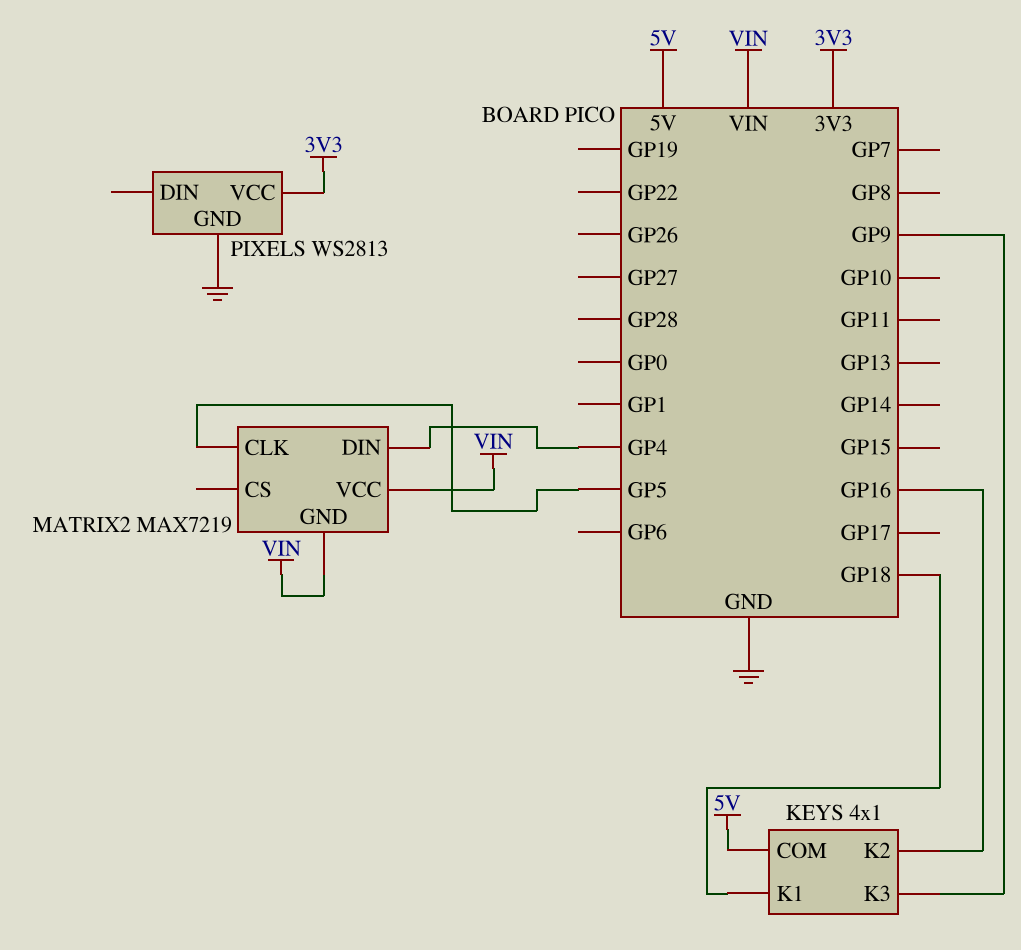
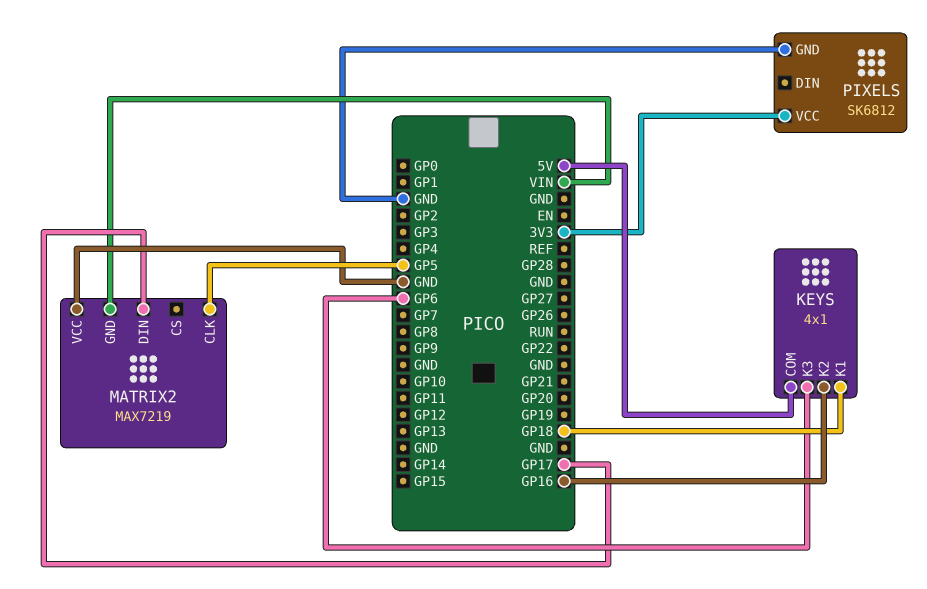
KEYS pin K3: GP9 -> GP6
MATRIX2 pin DIN: GP4 -> GP17
MATRIX2 pin VCC: VIN -> GND
PIXELS: WS2813 -> SK6812

